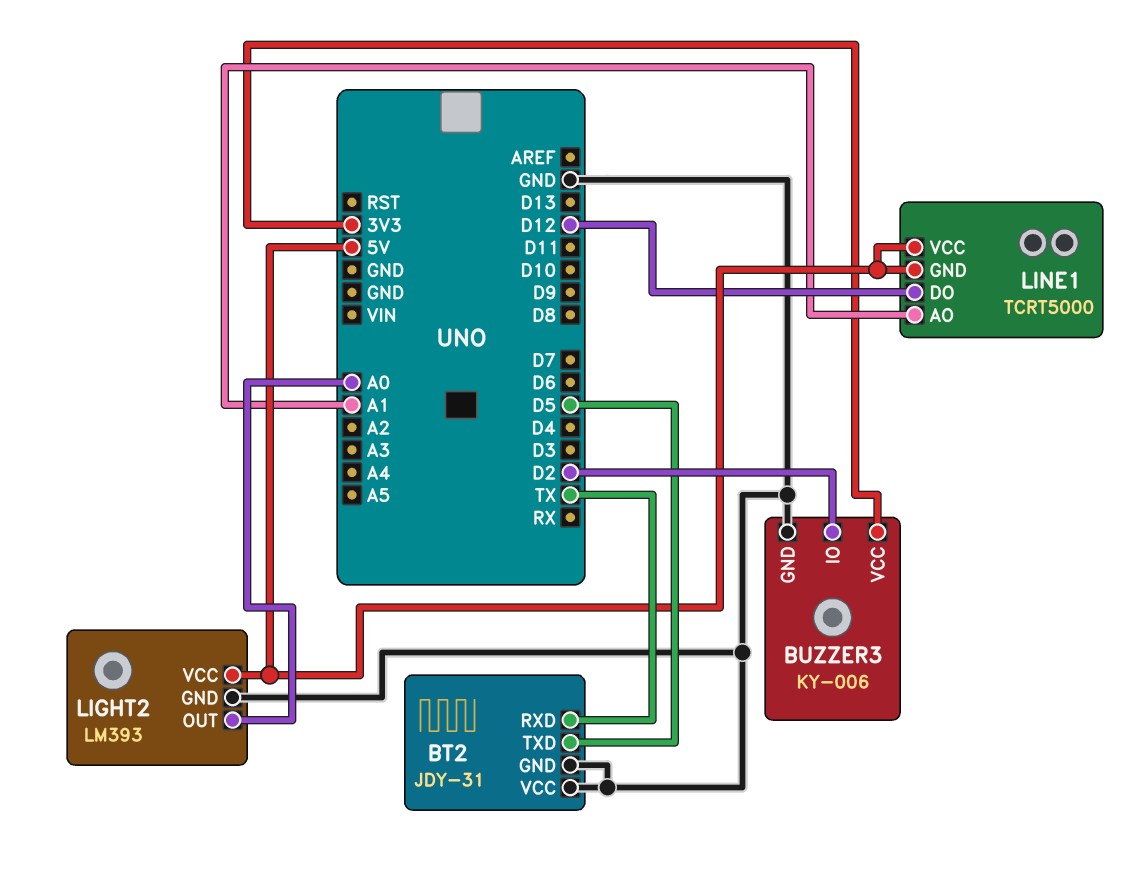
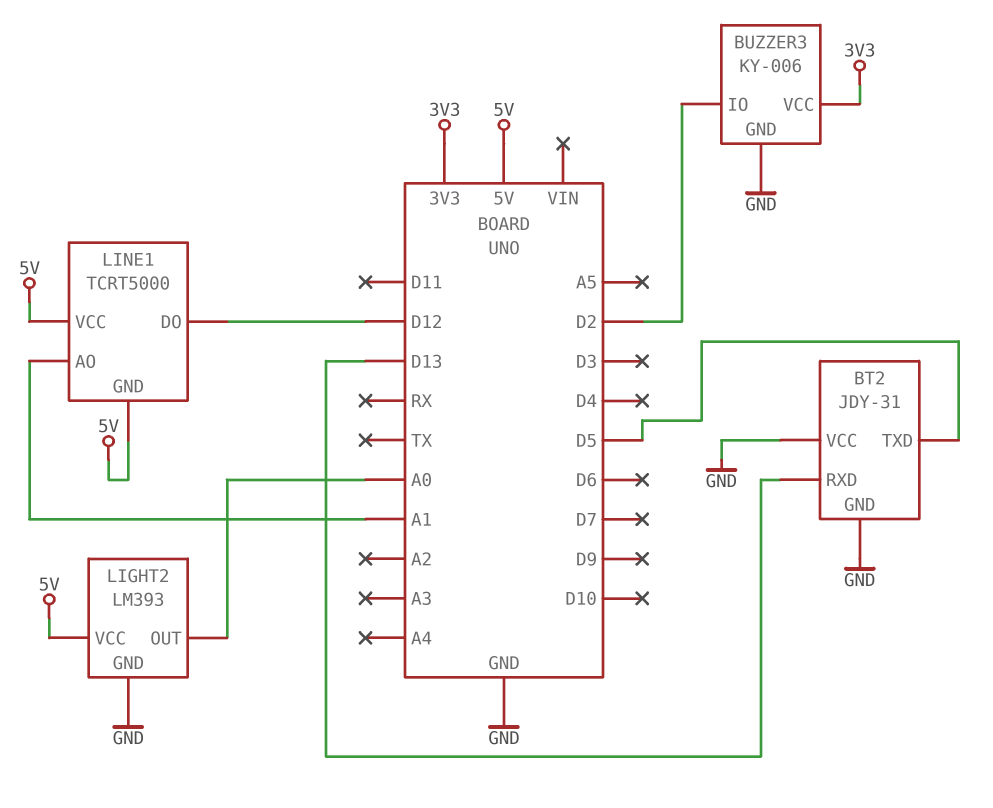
BT2 pin RXD: TX -> D13

